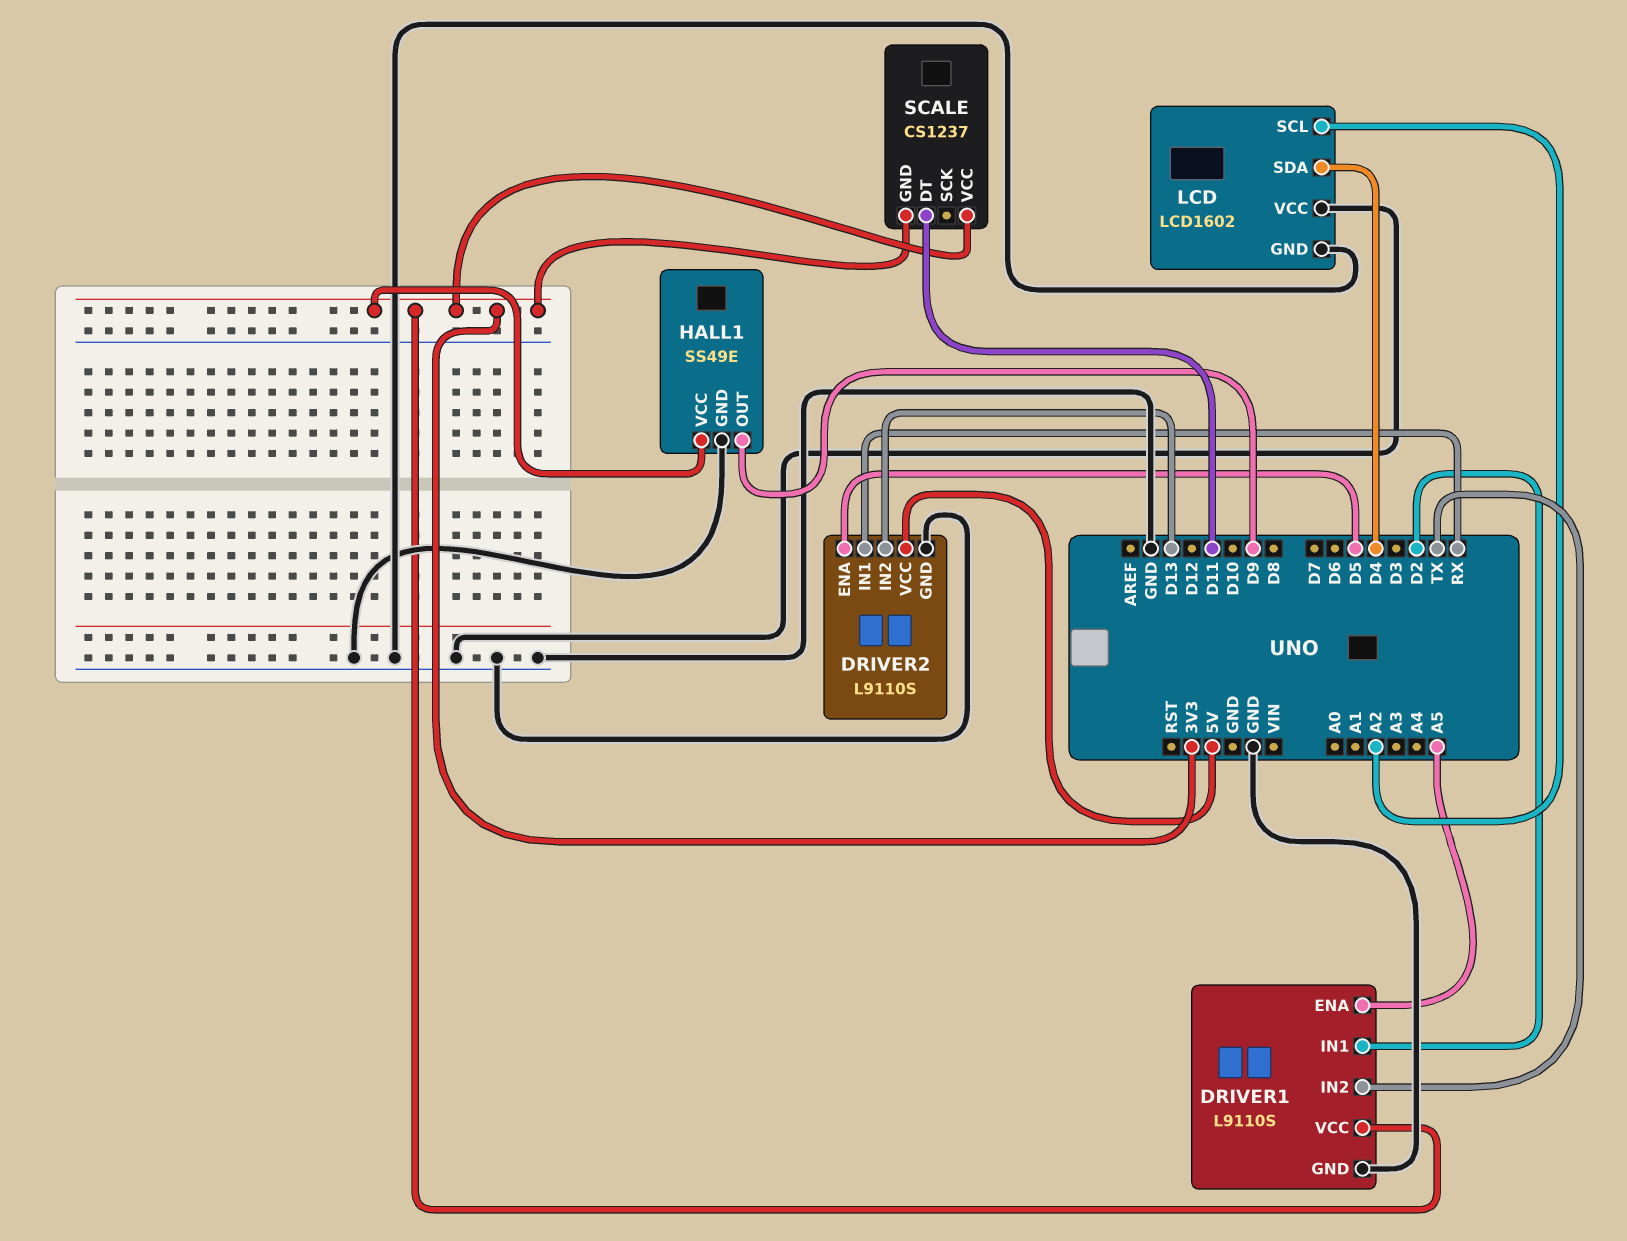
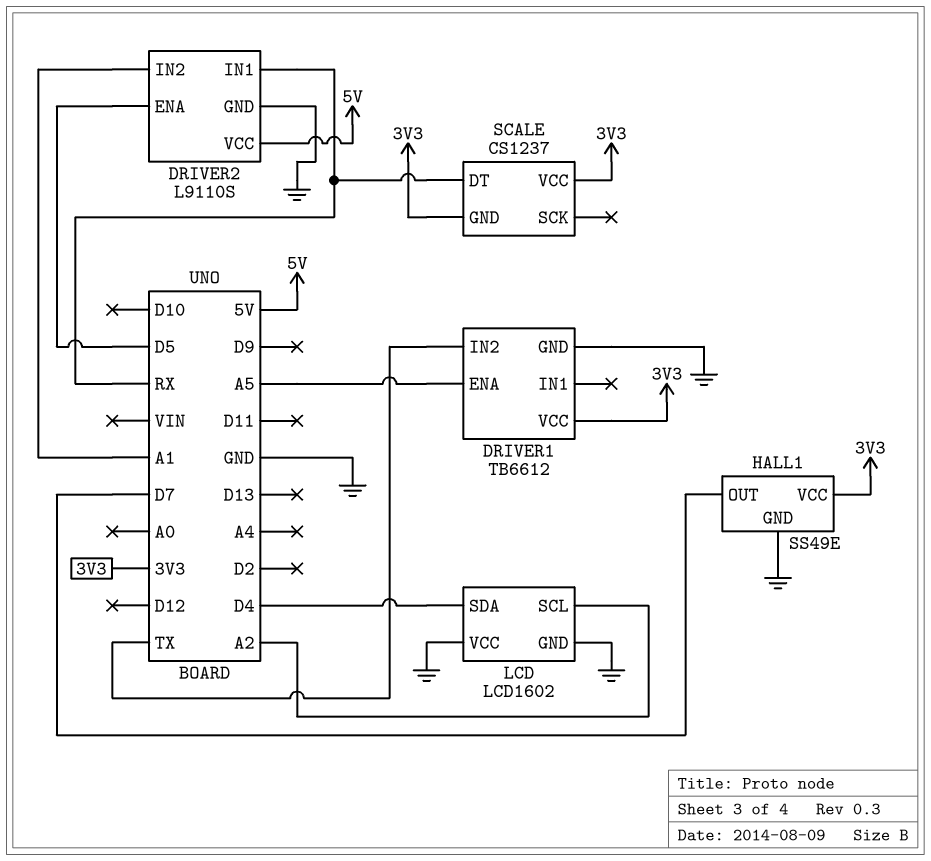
DRIVER1: L9110S -> TB6612
DRIVER1 pin IN1: D2 -> none
DRIVER2 pin IN2: D13 -> A1
HALL1 pin OUT: D9 -> D7
SCALE pin DT: D11 -> RX

